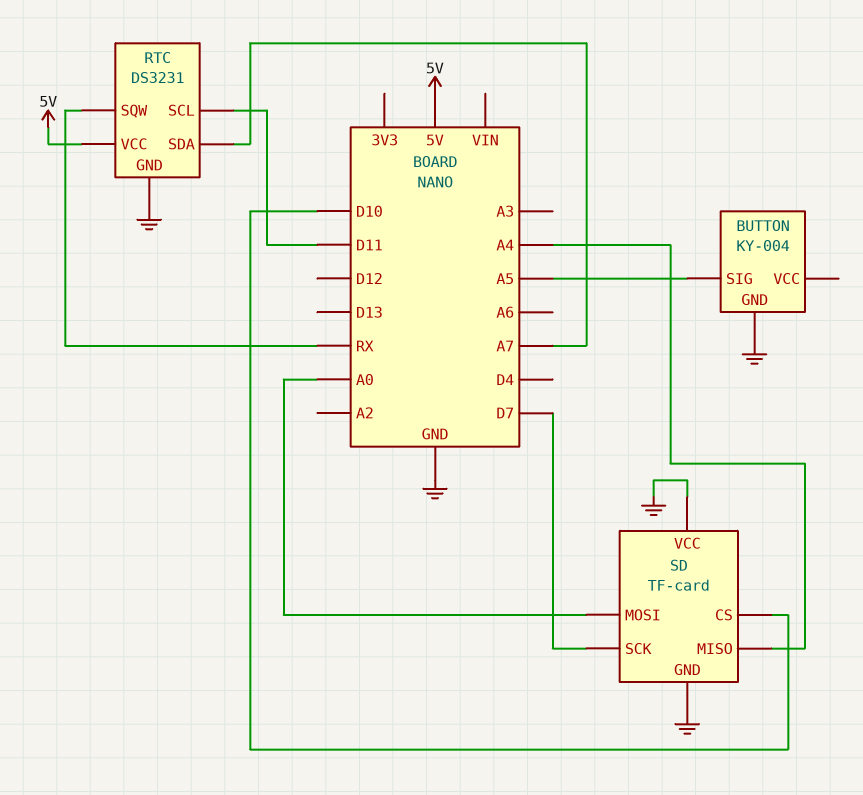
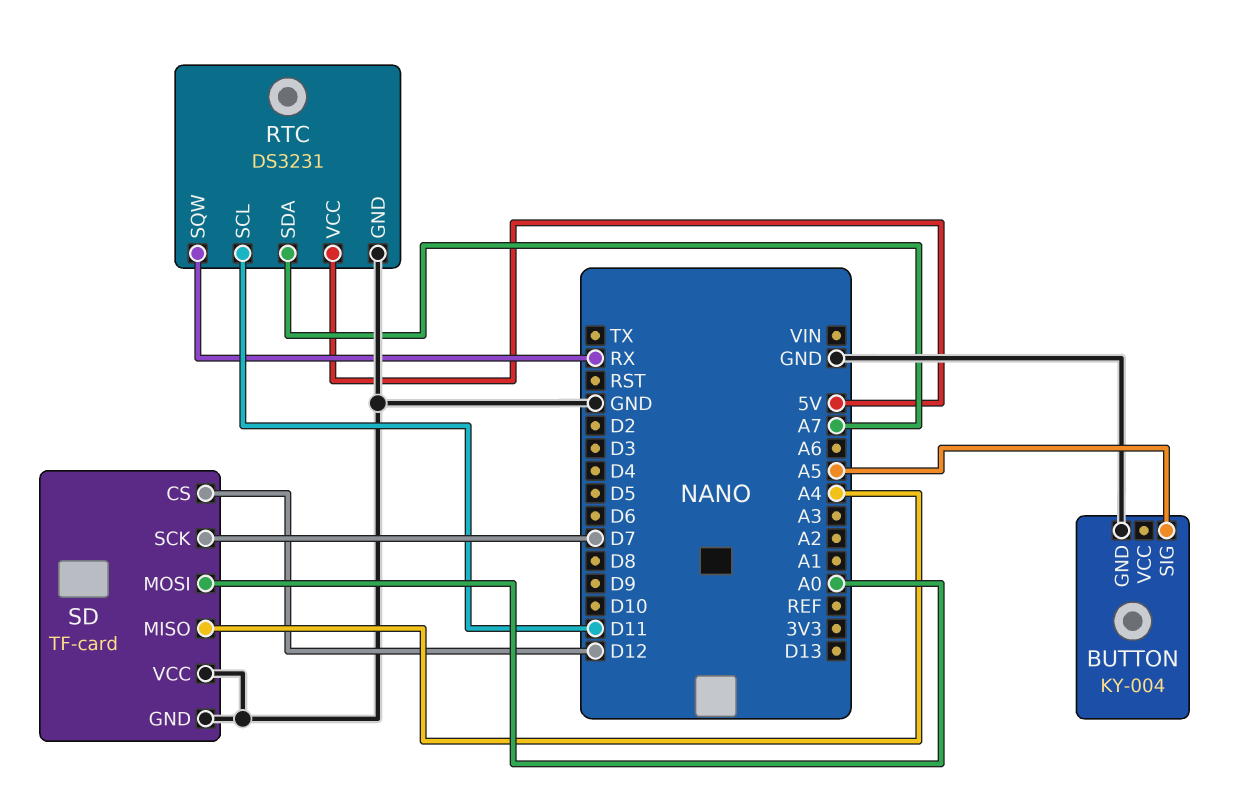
SD pin CS: D10 -> D12

